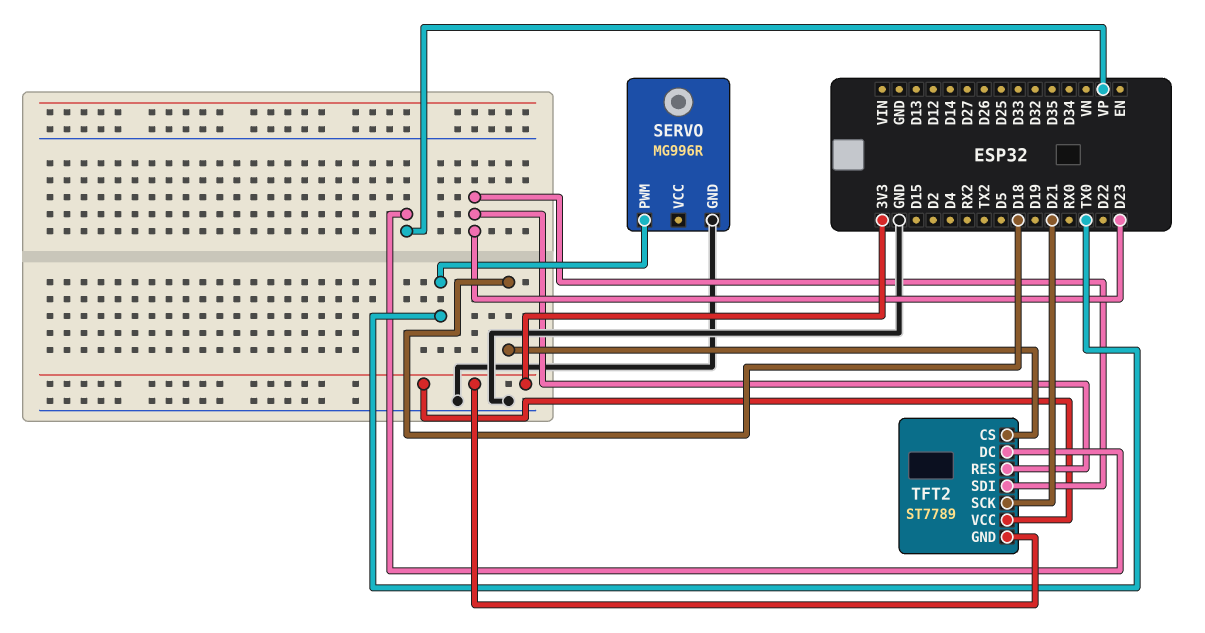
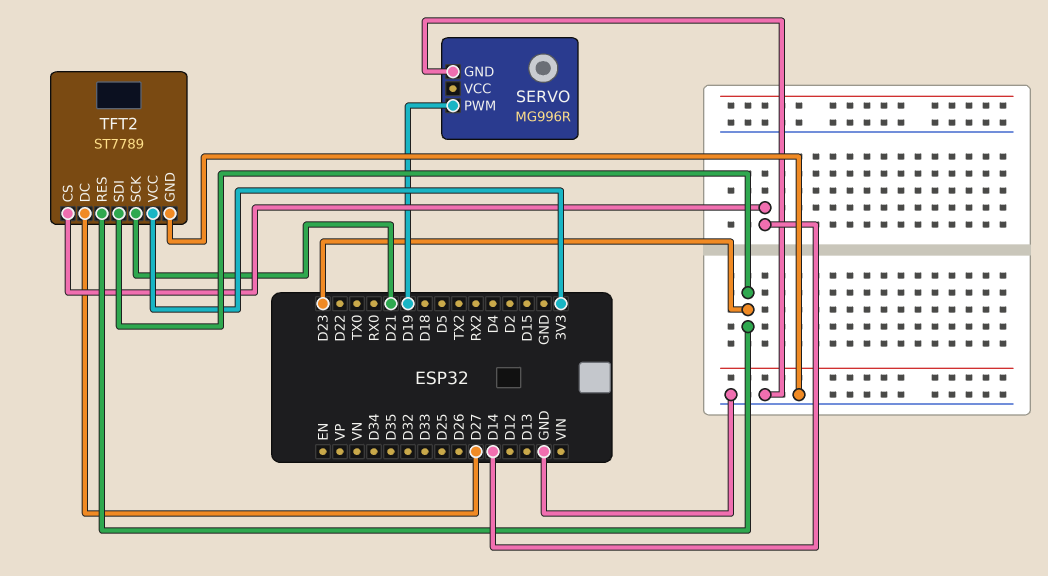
SERVO pin PWM: TX0 -> D19
TFT2 pin CS: D18 -> D14
TFT2 pin DC: VP -> D27
TFT2 pin GND: 3V3 -> GND

